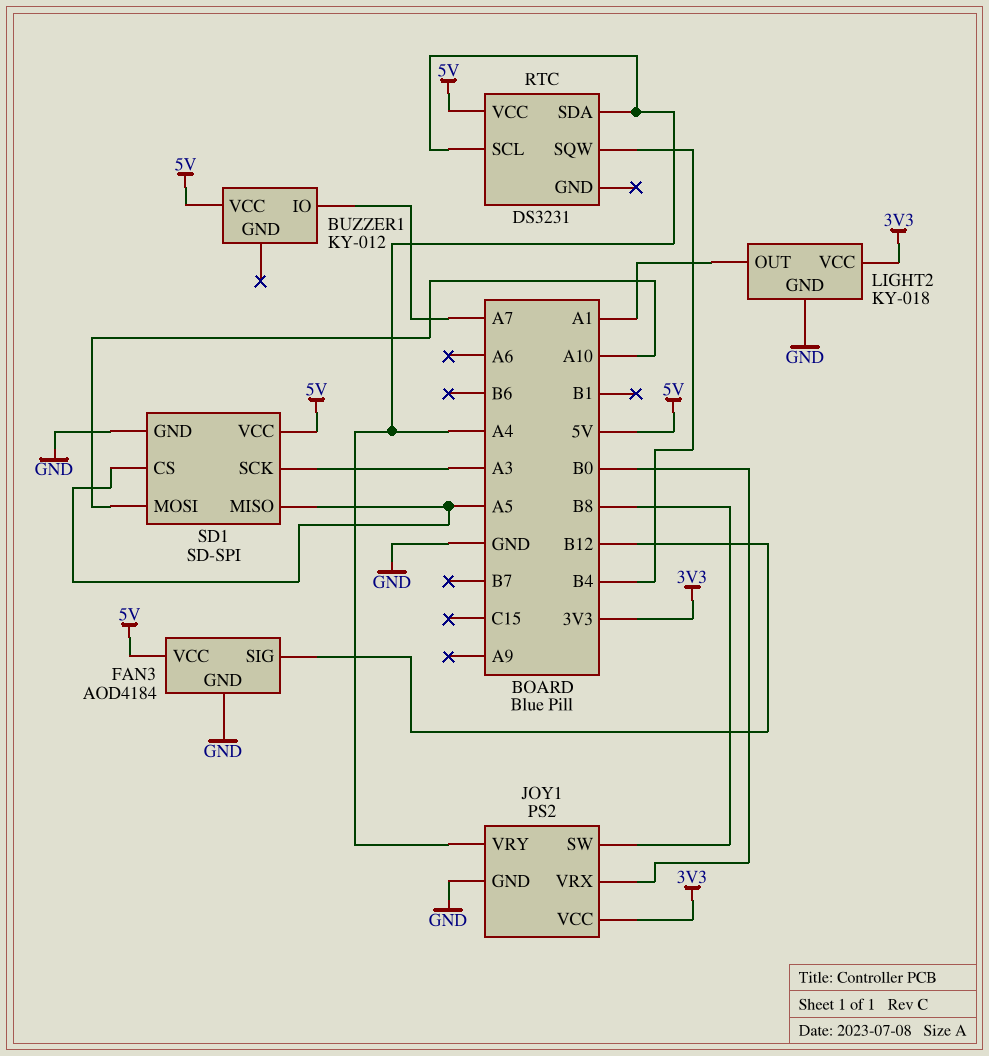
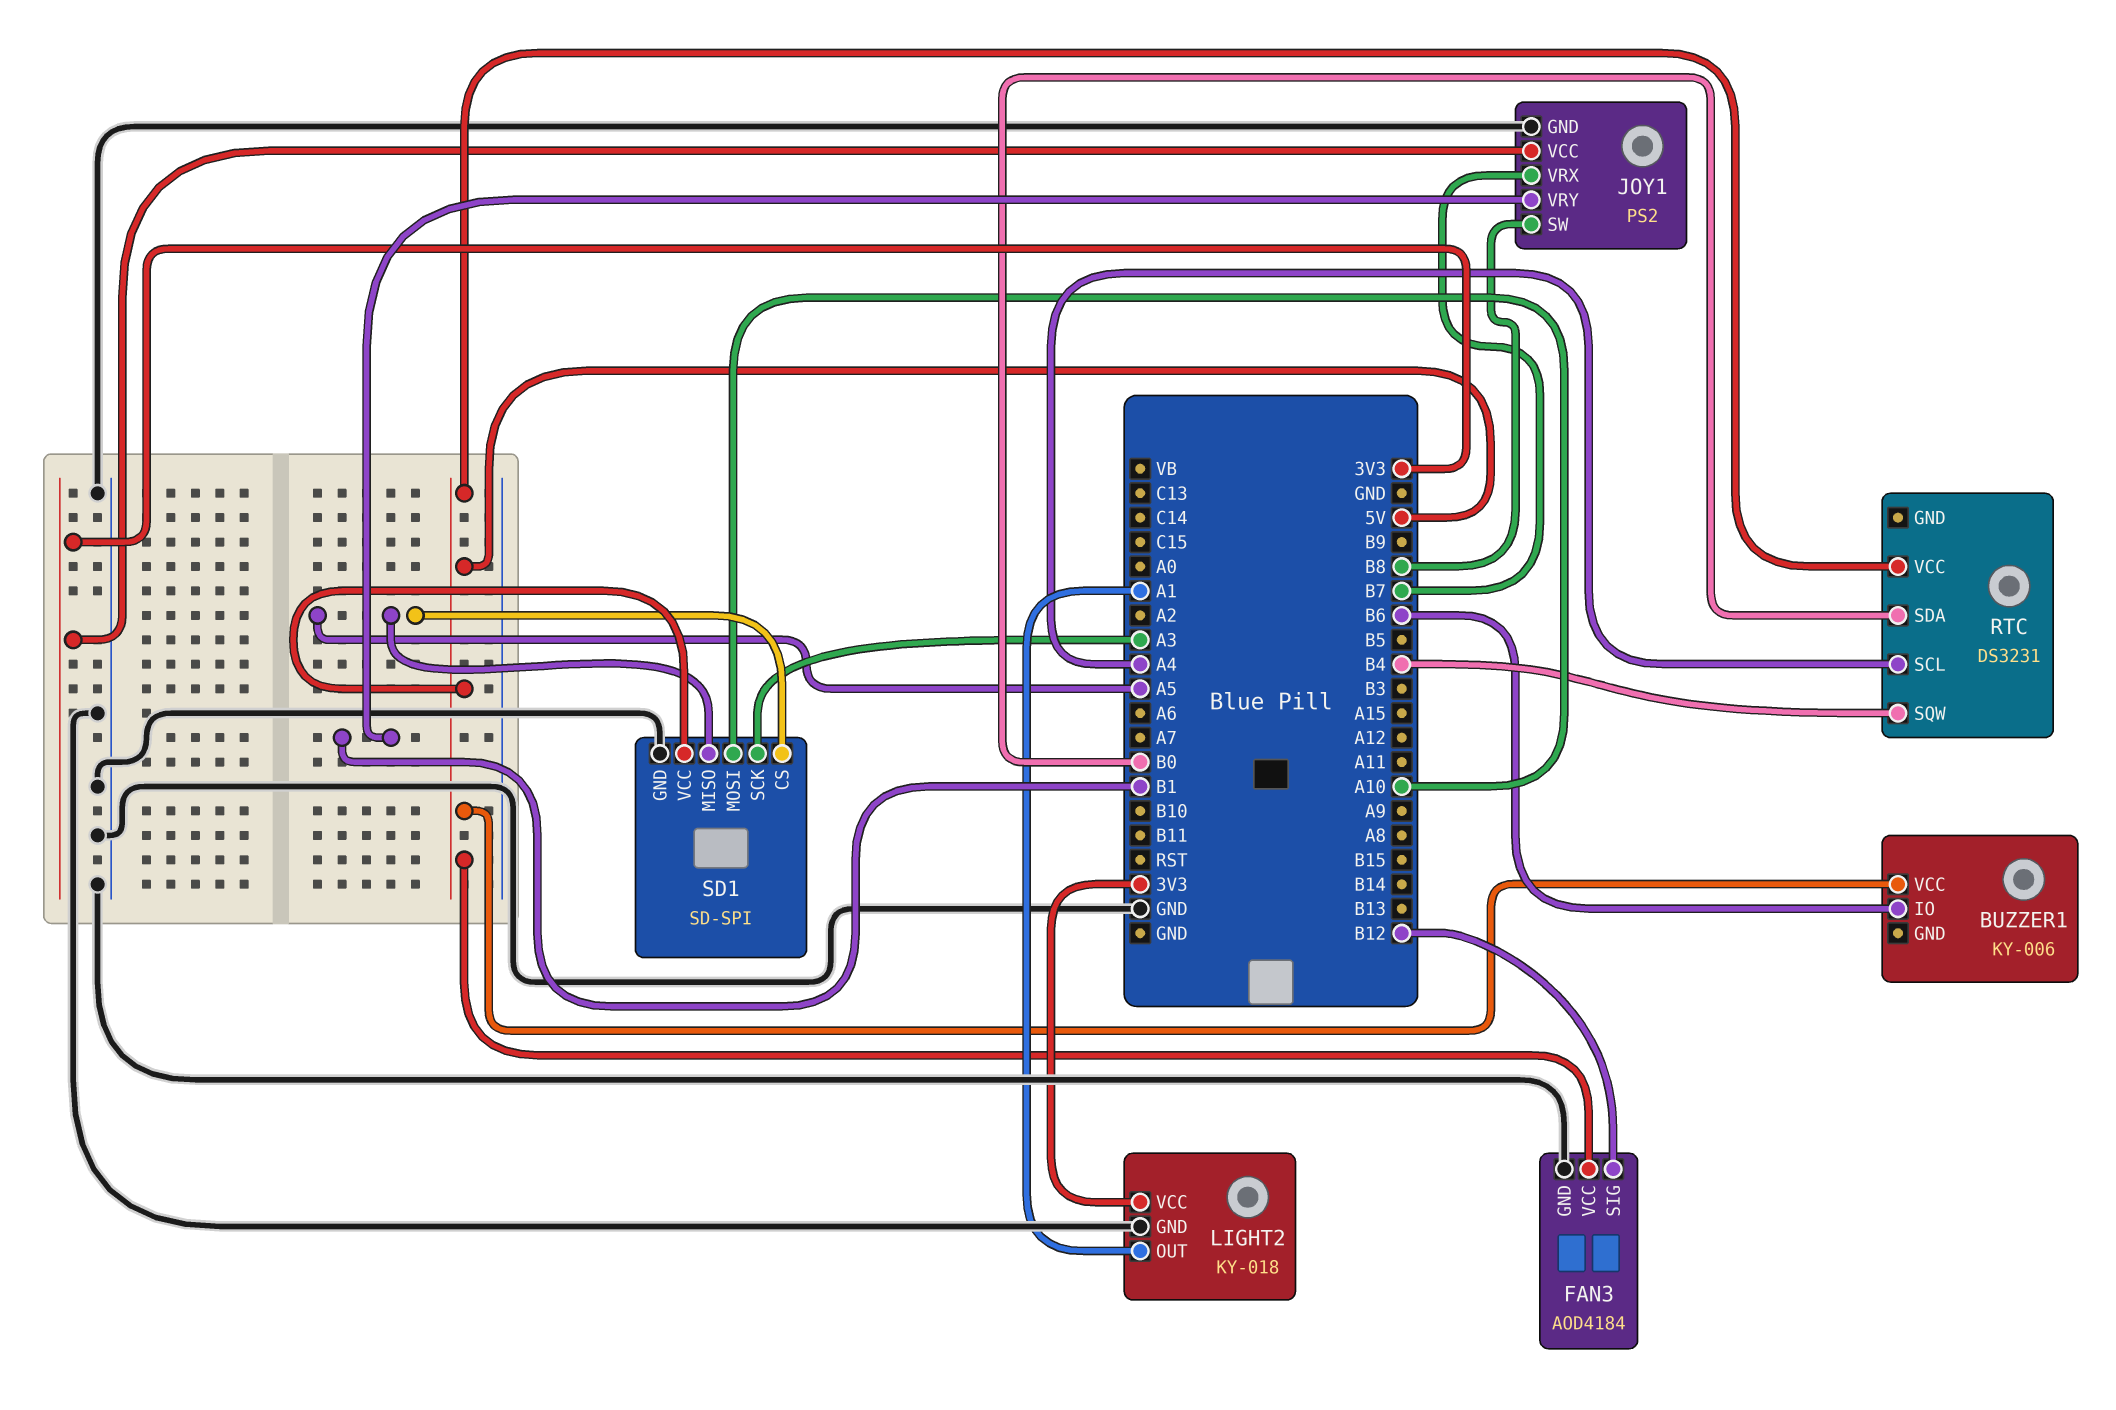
BUZZER1: KY-012 -> KY-006
BUZZER1 pin IO: A7 -> B6
JOY1 pin VRX: B0 -> B7
JOY1 pin VRY: A4 -> B1
RTC pin SDA: A4 -> B0

